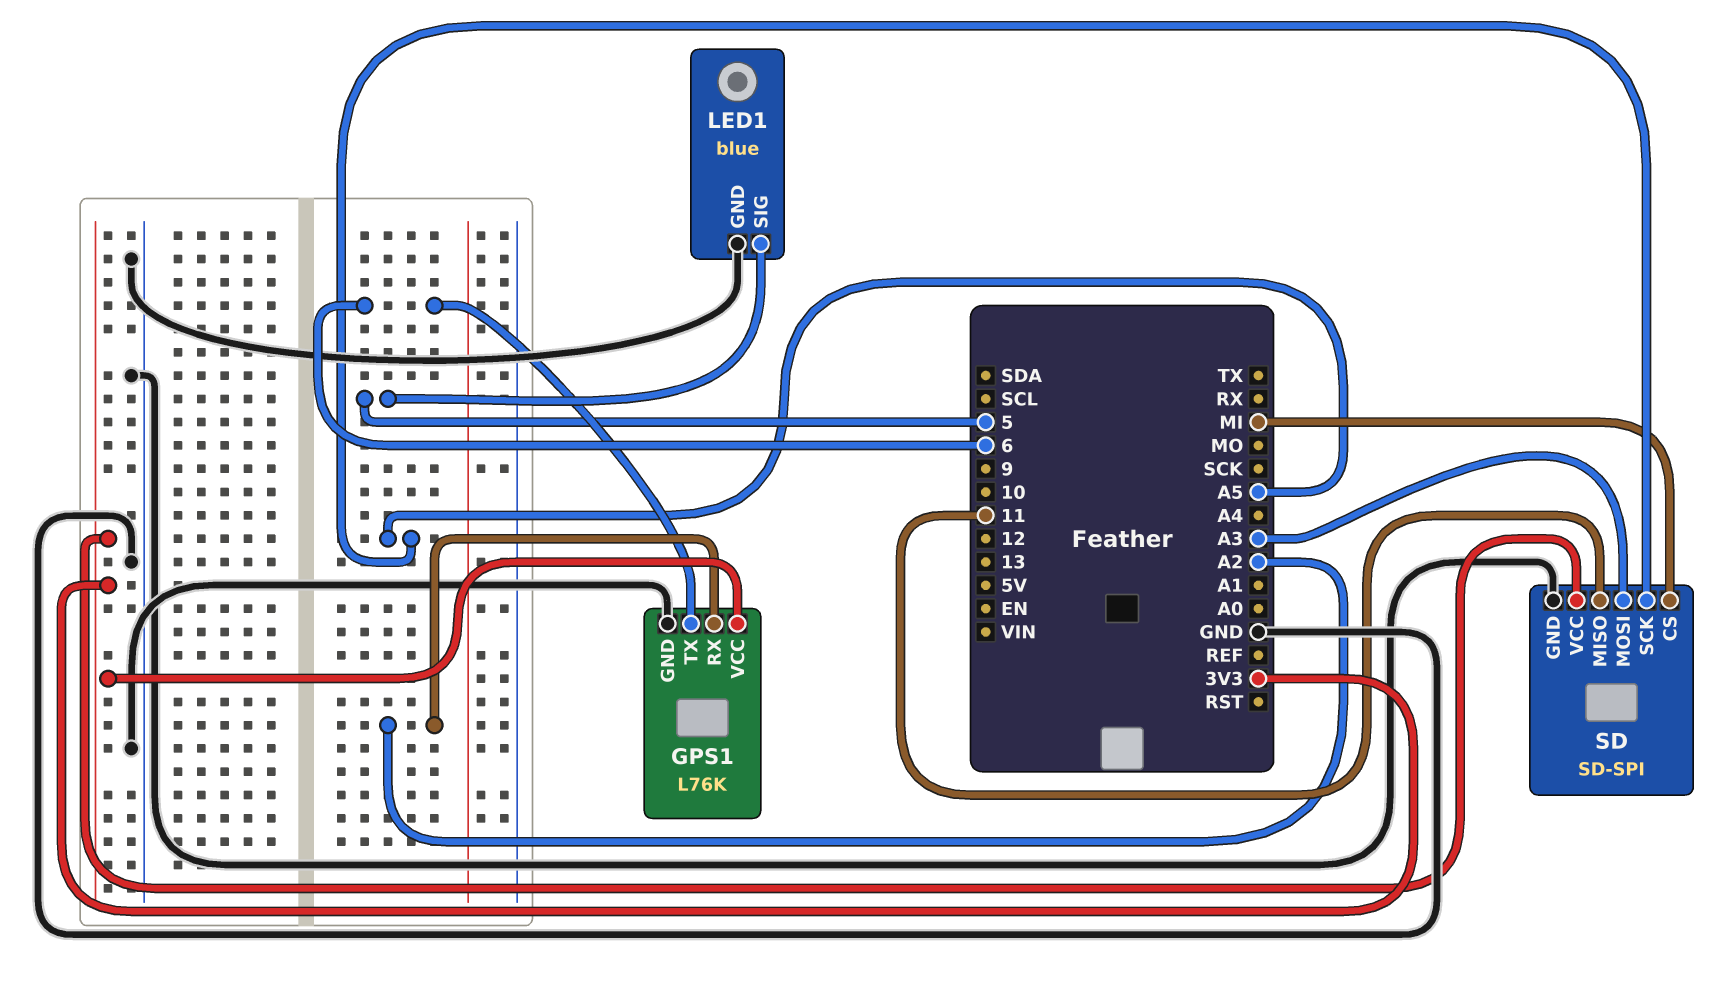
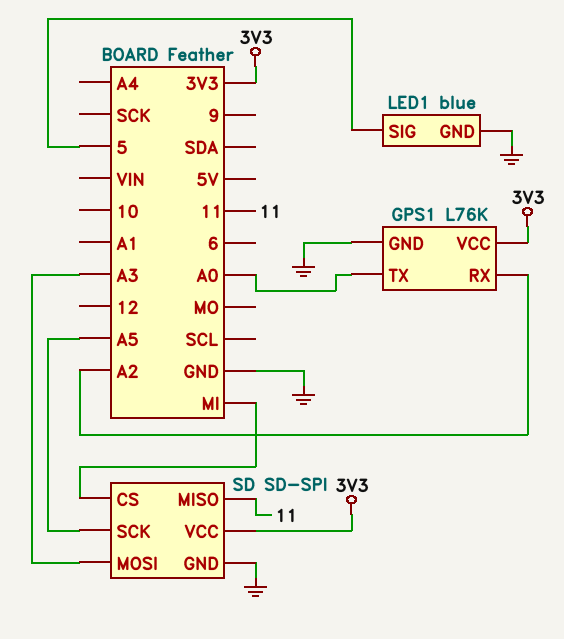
GPS1 pin TX: 6 -> A0

